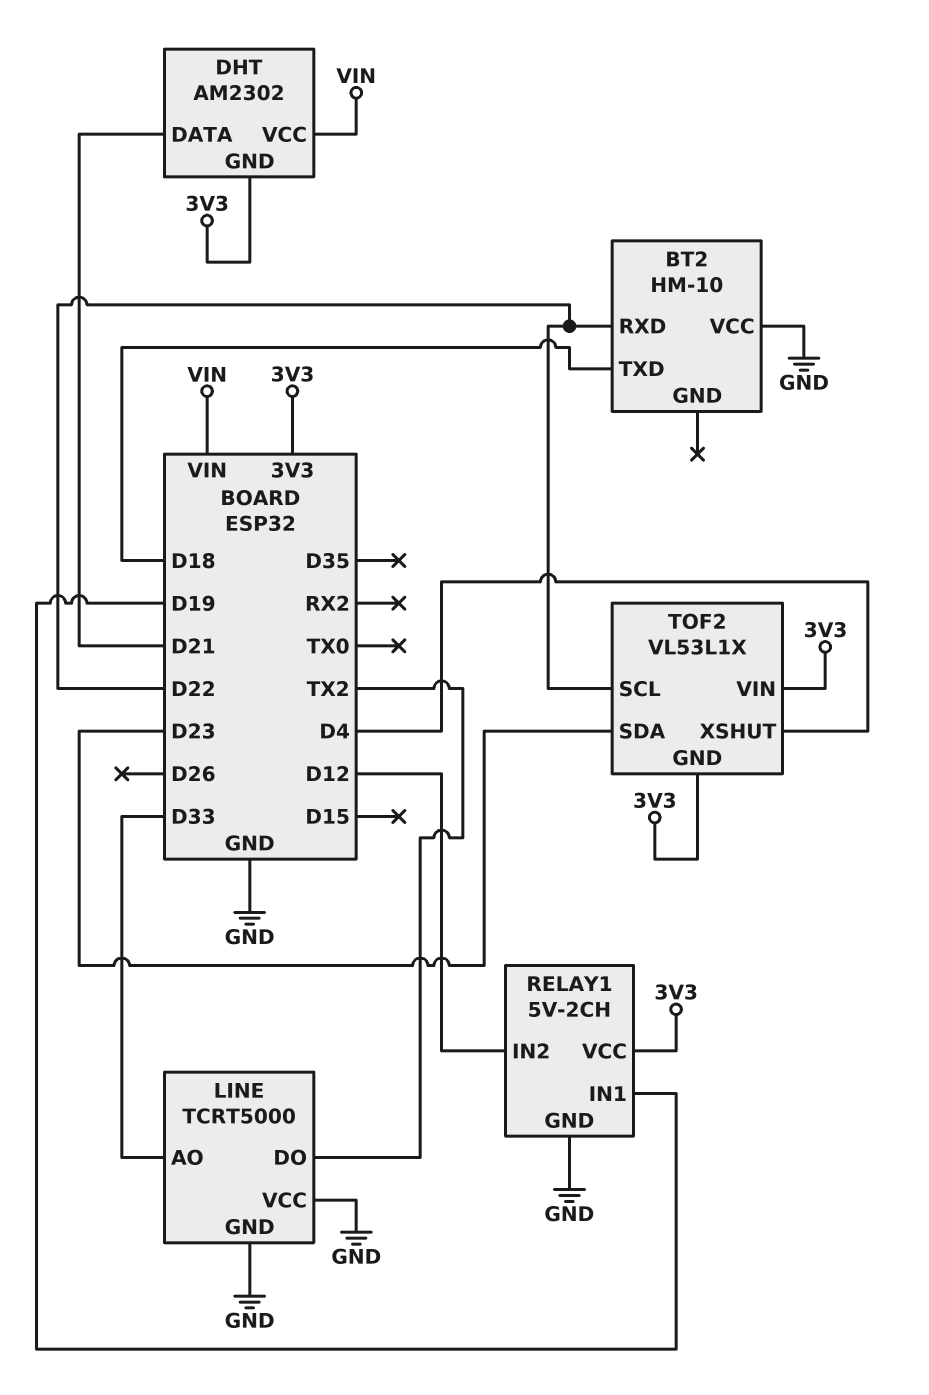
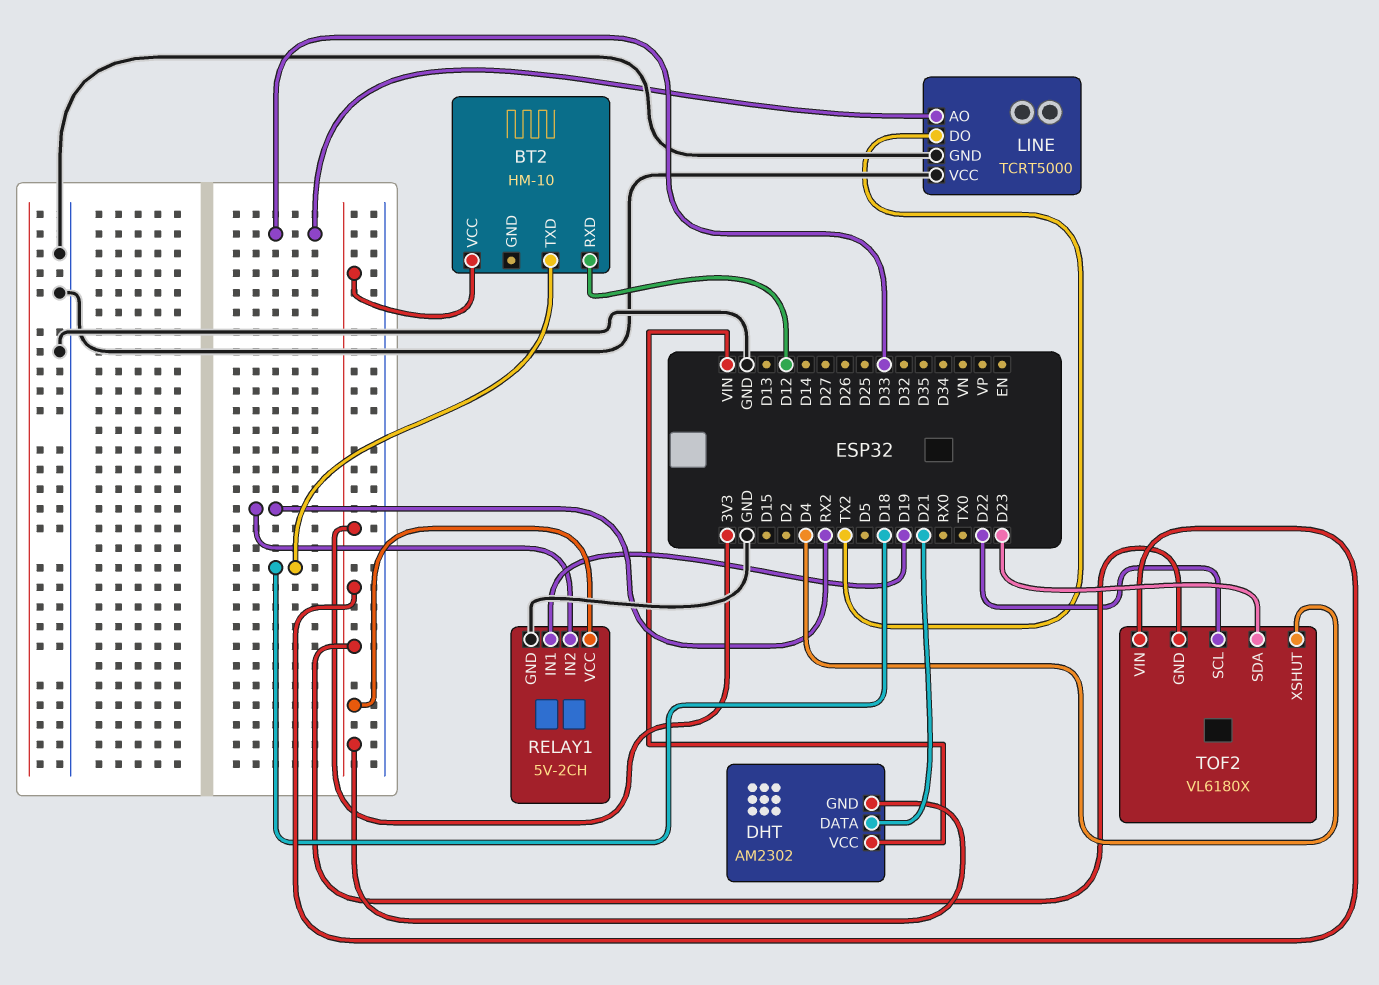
BT2 pin RXD: D22 -> D12
BT2 pin VCC: GND -> 3V3
RELAY1 pin IN2: D12 -> RX2
TOF2: VL53L1X -> VL6180X

